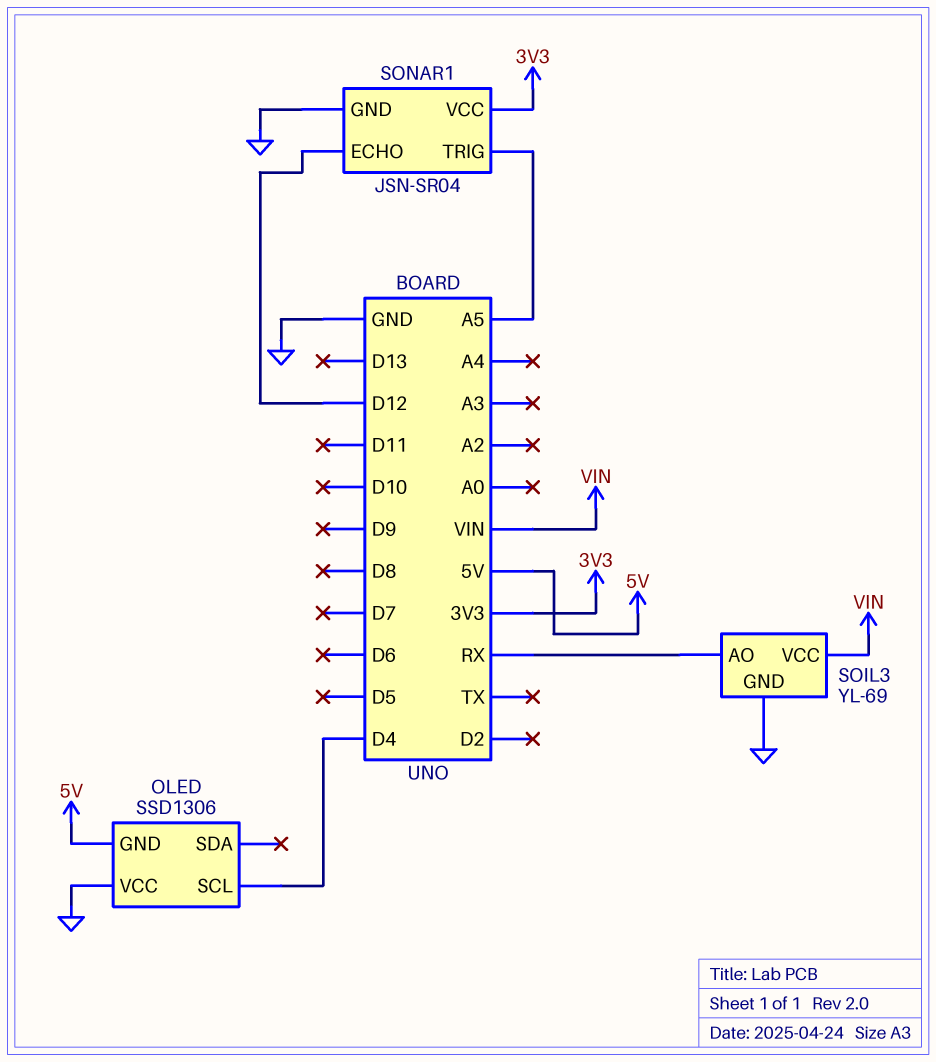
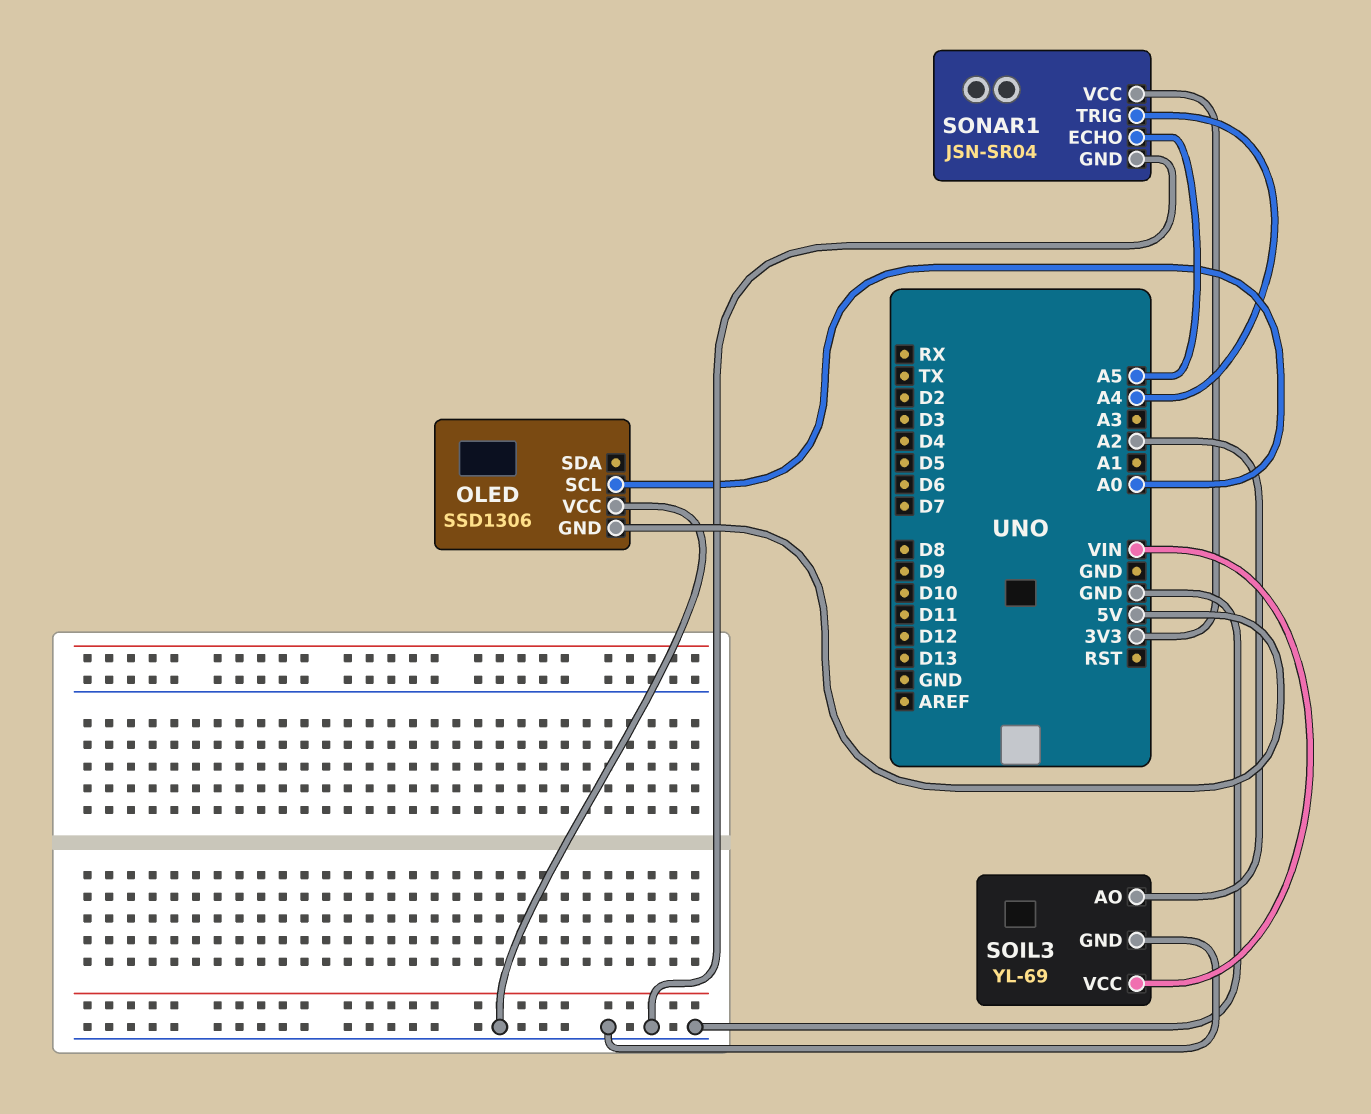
OLED pin SCL: D4 -> A0
SOIL3 pin AO: RX -> A2
SONAR1 pin ECHO: D12 -> A5
SONAR1 pin TRIG: A5 -> A4

